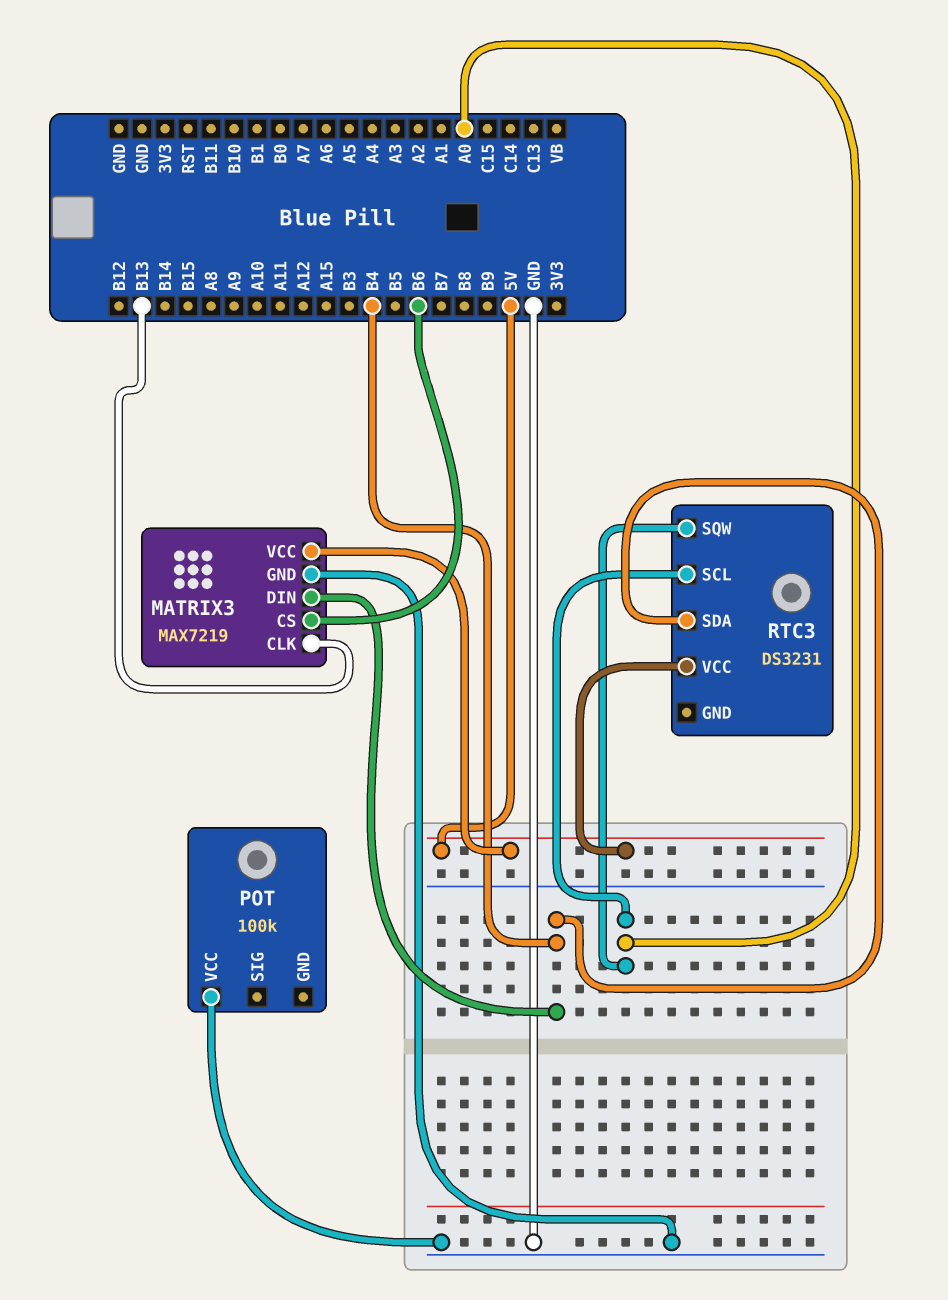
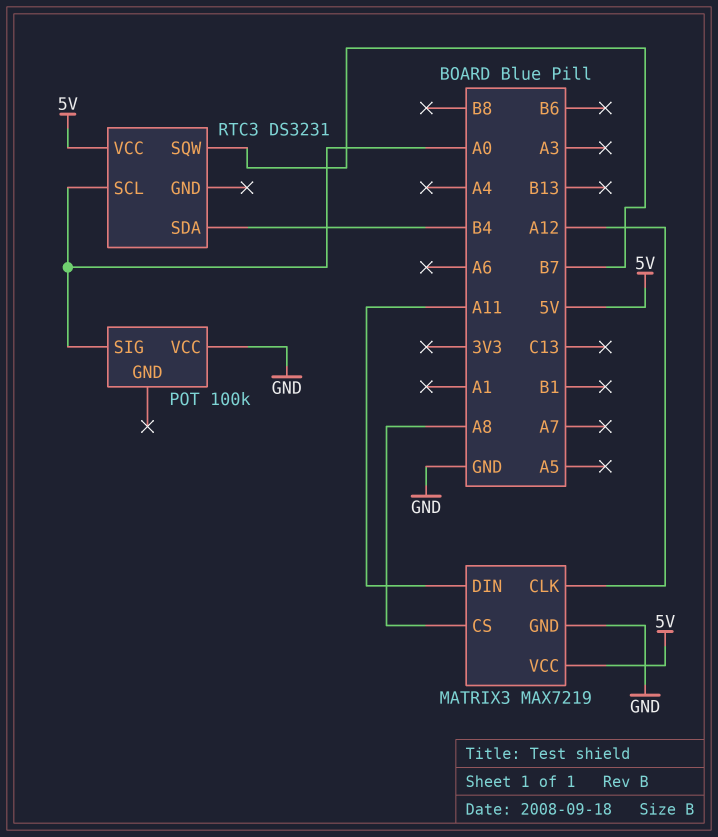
MATRIX3 pin CLK: B13 -> A12
MATRIX3 pin CS: B6 -> A8
MATRIX3 pin DIN: B4 -> A11
POT pin SIG: none -> A0
RTC3 pin SQW: A0 -> B7

